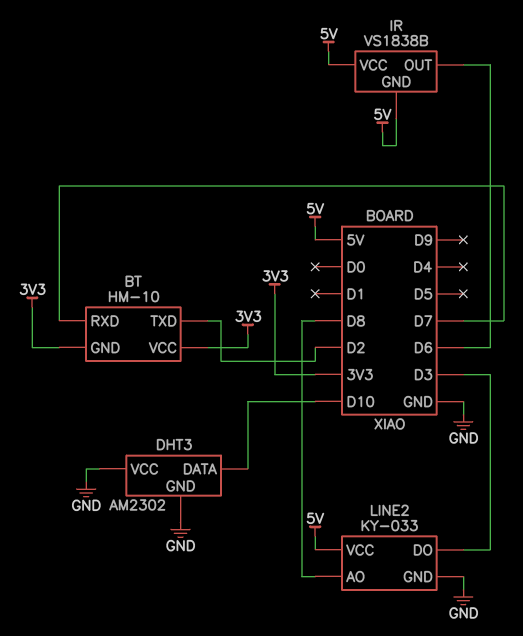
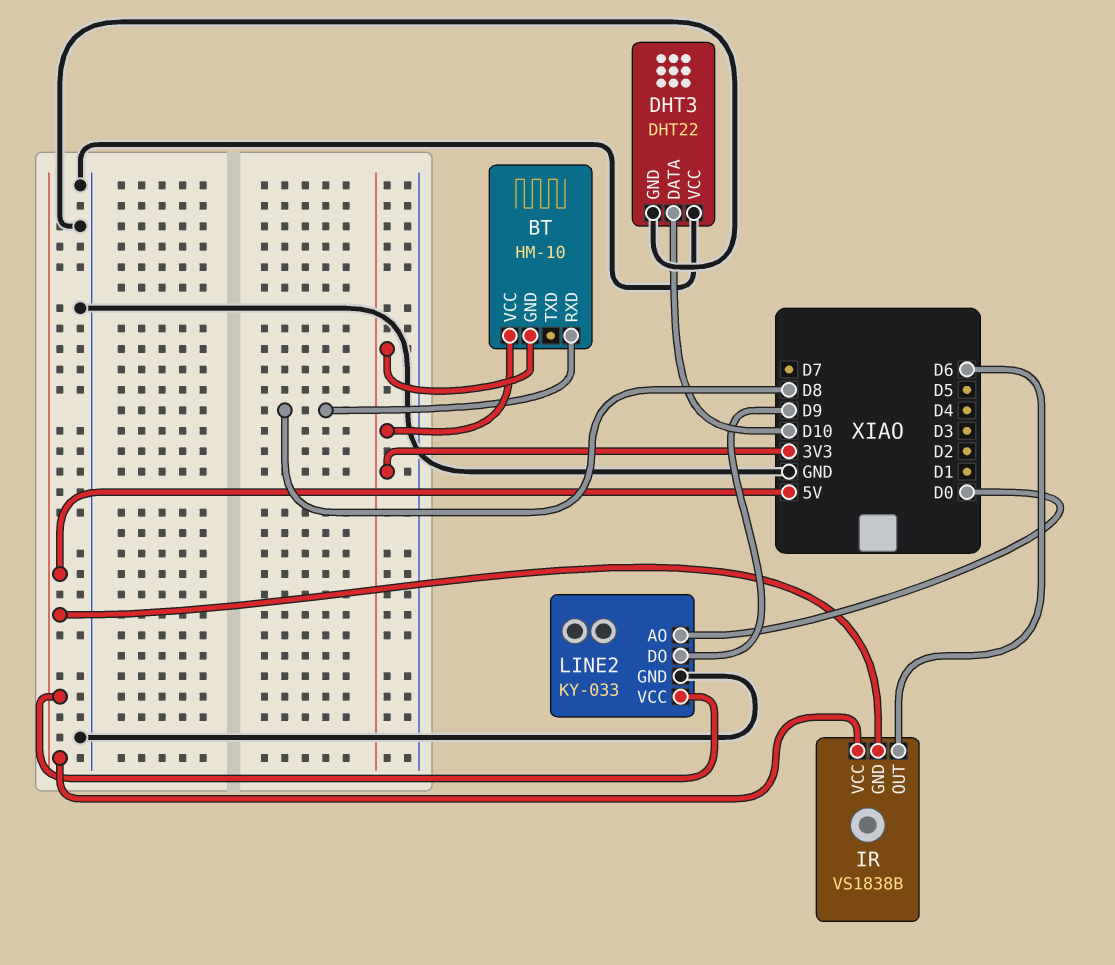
BT pin RXD: D7 -> D8
BT pin TXD: D2 -> none
DHT3: AM2302 -> DHT22
LINE2 pin AO: D8 -> D0
LINE2 pin DO: D3 -> D9

